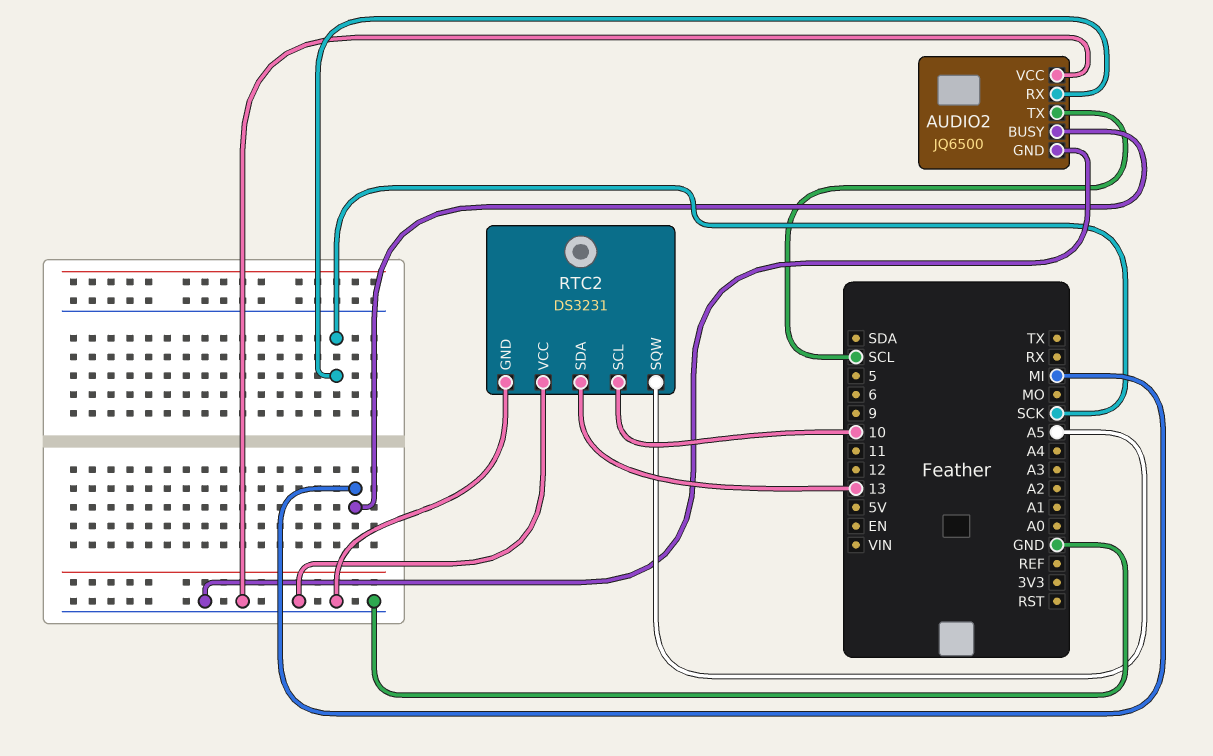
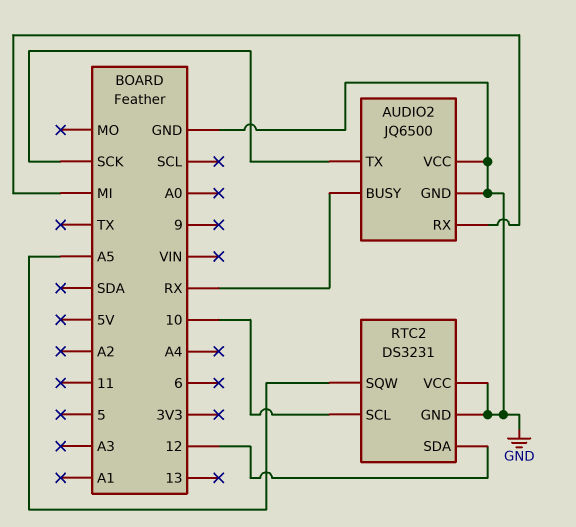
AUDIO2 pin BUSY: MI -> RX
AUDIO2 pin RX: SCK -> MI
AUDIO2 pin TX: SCL -> SCK
RTC2 pin SDA: 13 -> 12

